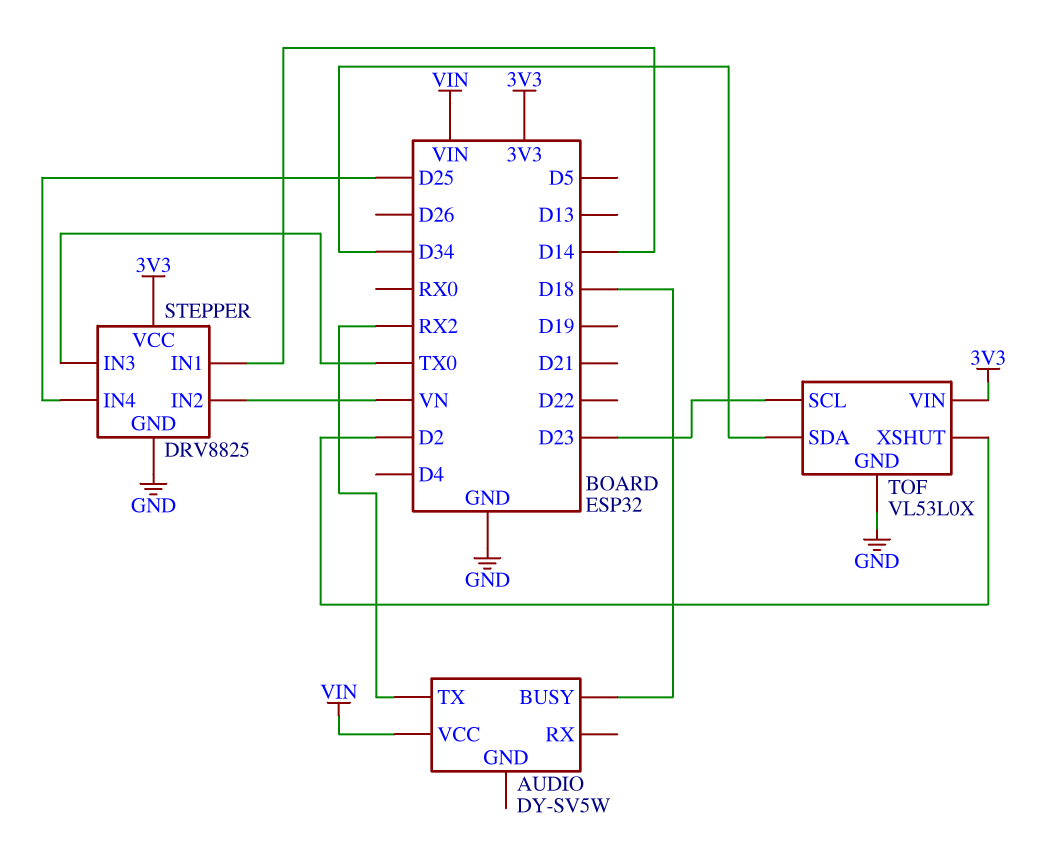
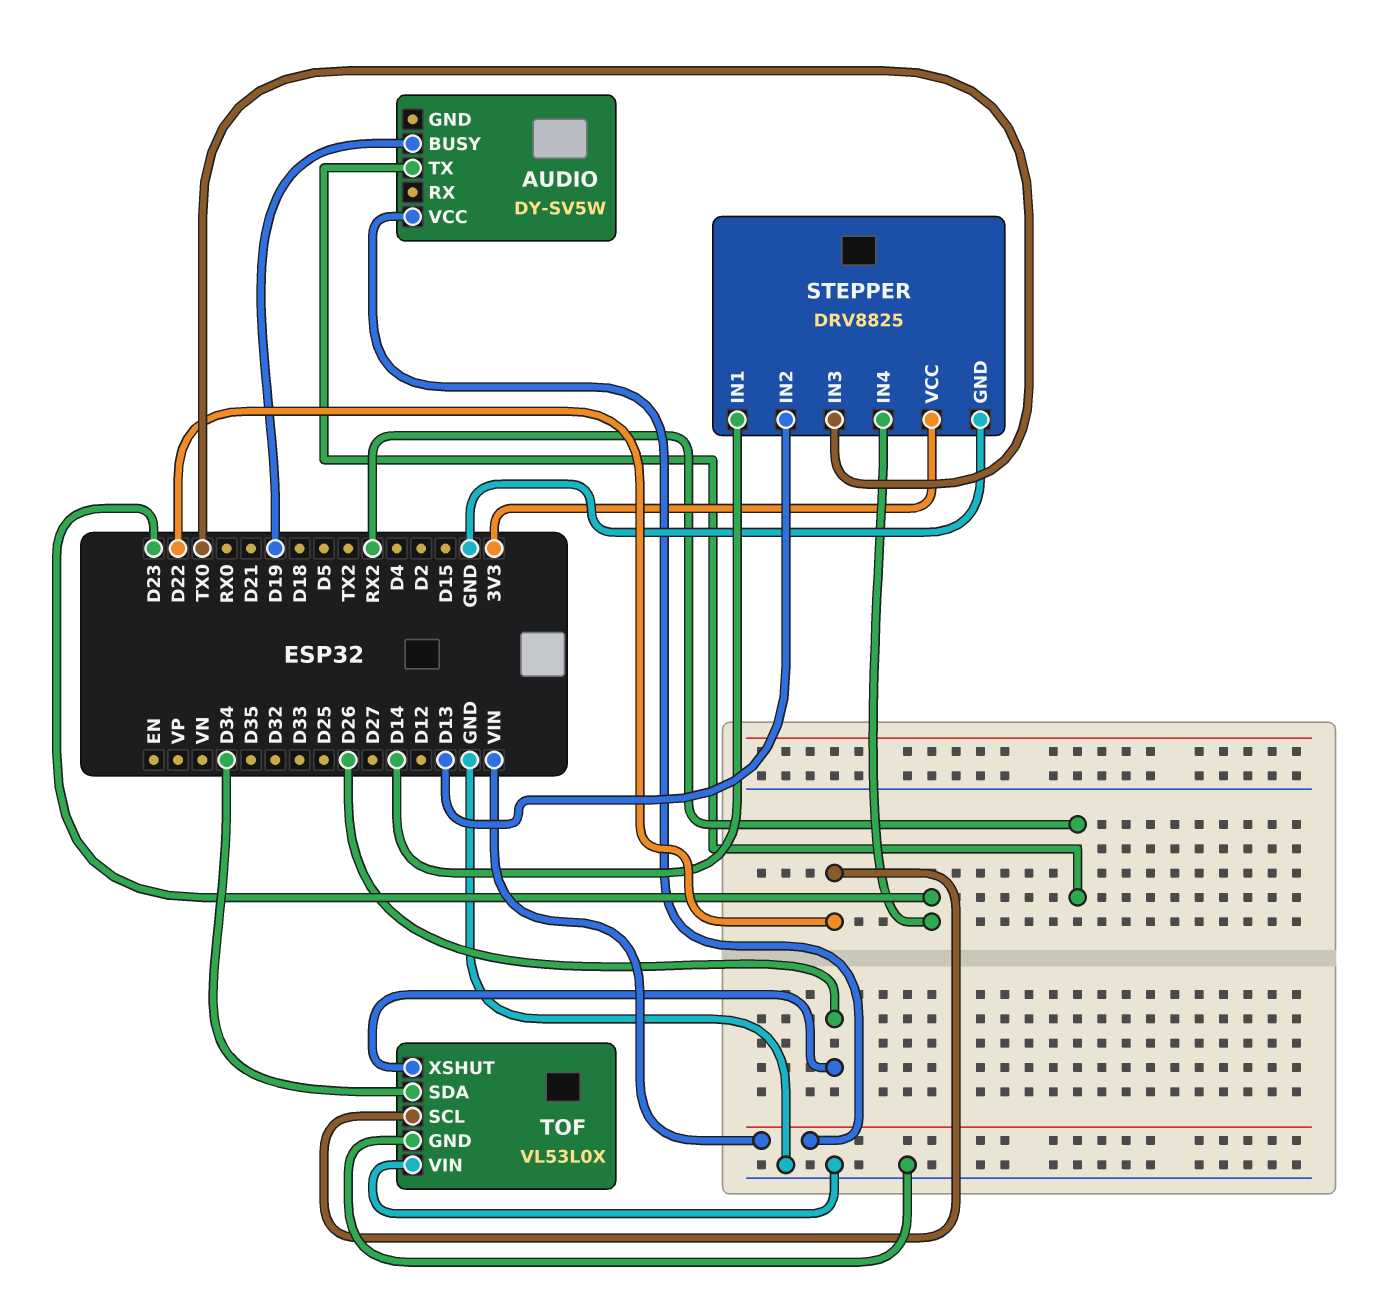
AUDIO pin BUSY: D18 -> D19
STEPPER pin IN2: VN -> D13
STEPPER pin IN4: D25 -> D23
TOF pin SCL: D23 -> D22
TOF pin VIN: 3V3 -> GND
TOF pin XSHUT: D2 -> D26

